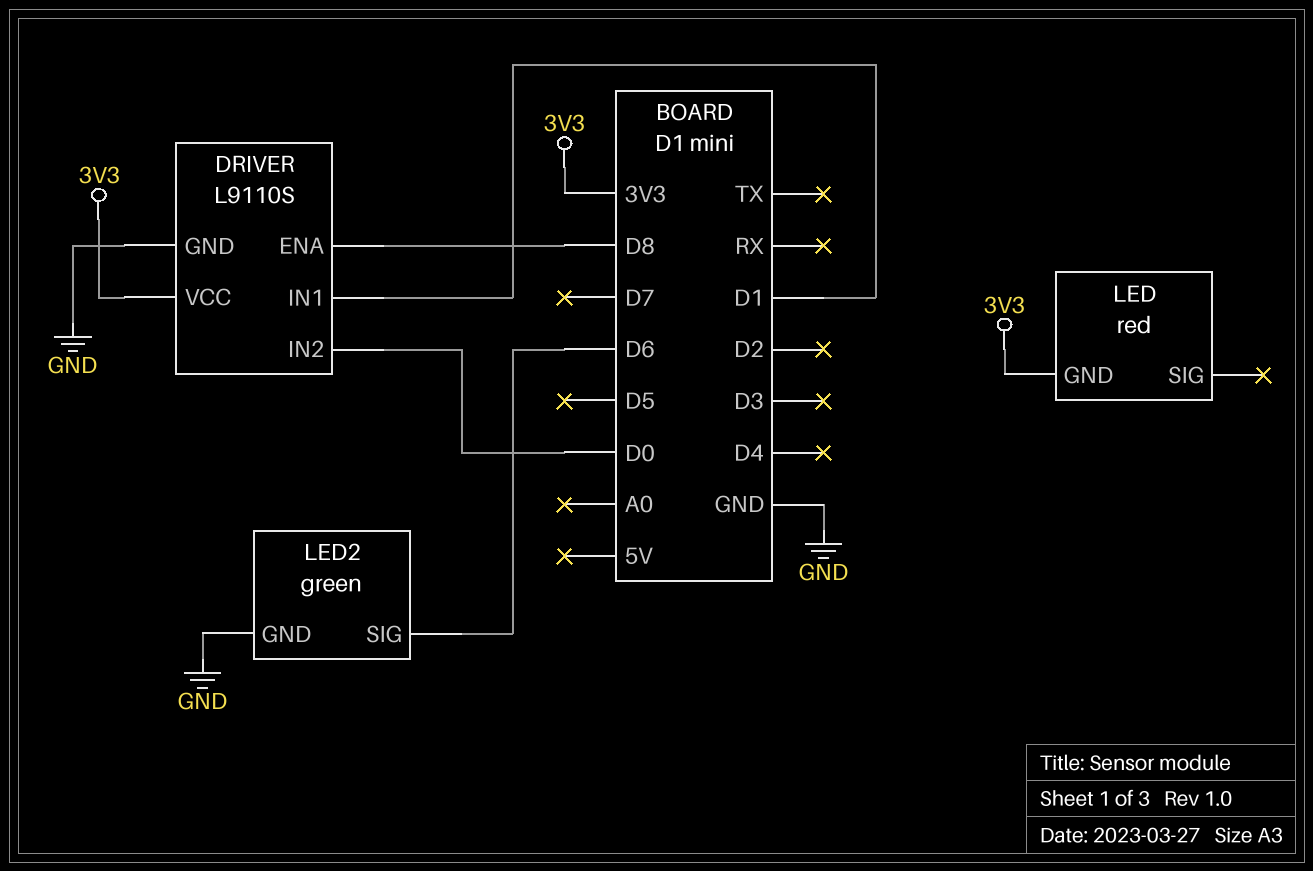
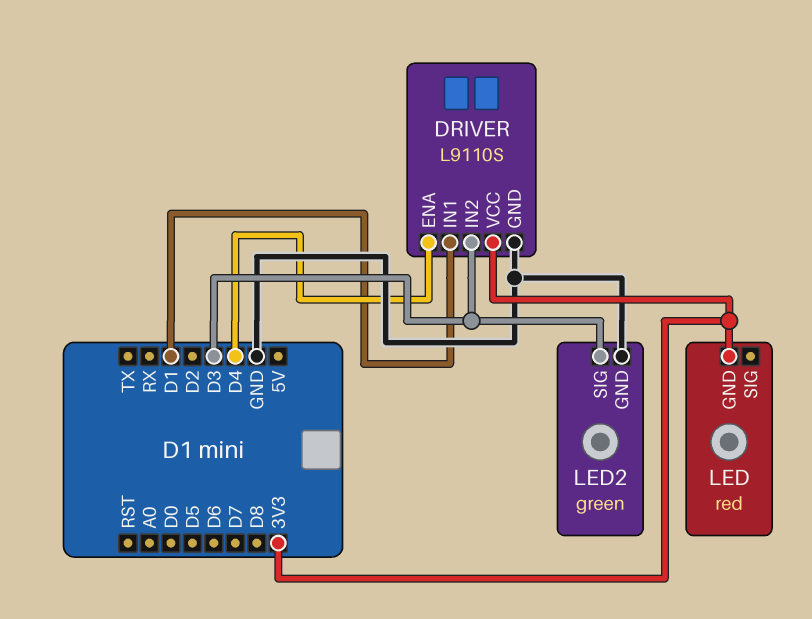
DRIVER pin ENA: D8 -> D4
DRIVER pin IN2: D0 -> D3
LED2 pin SIG: D6 -> D3

